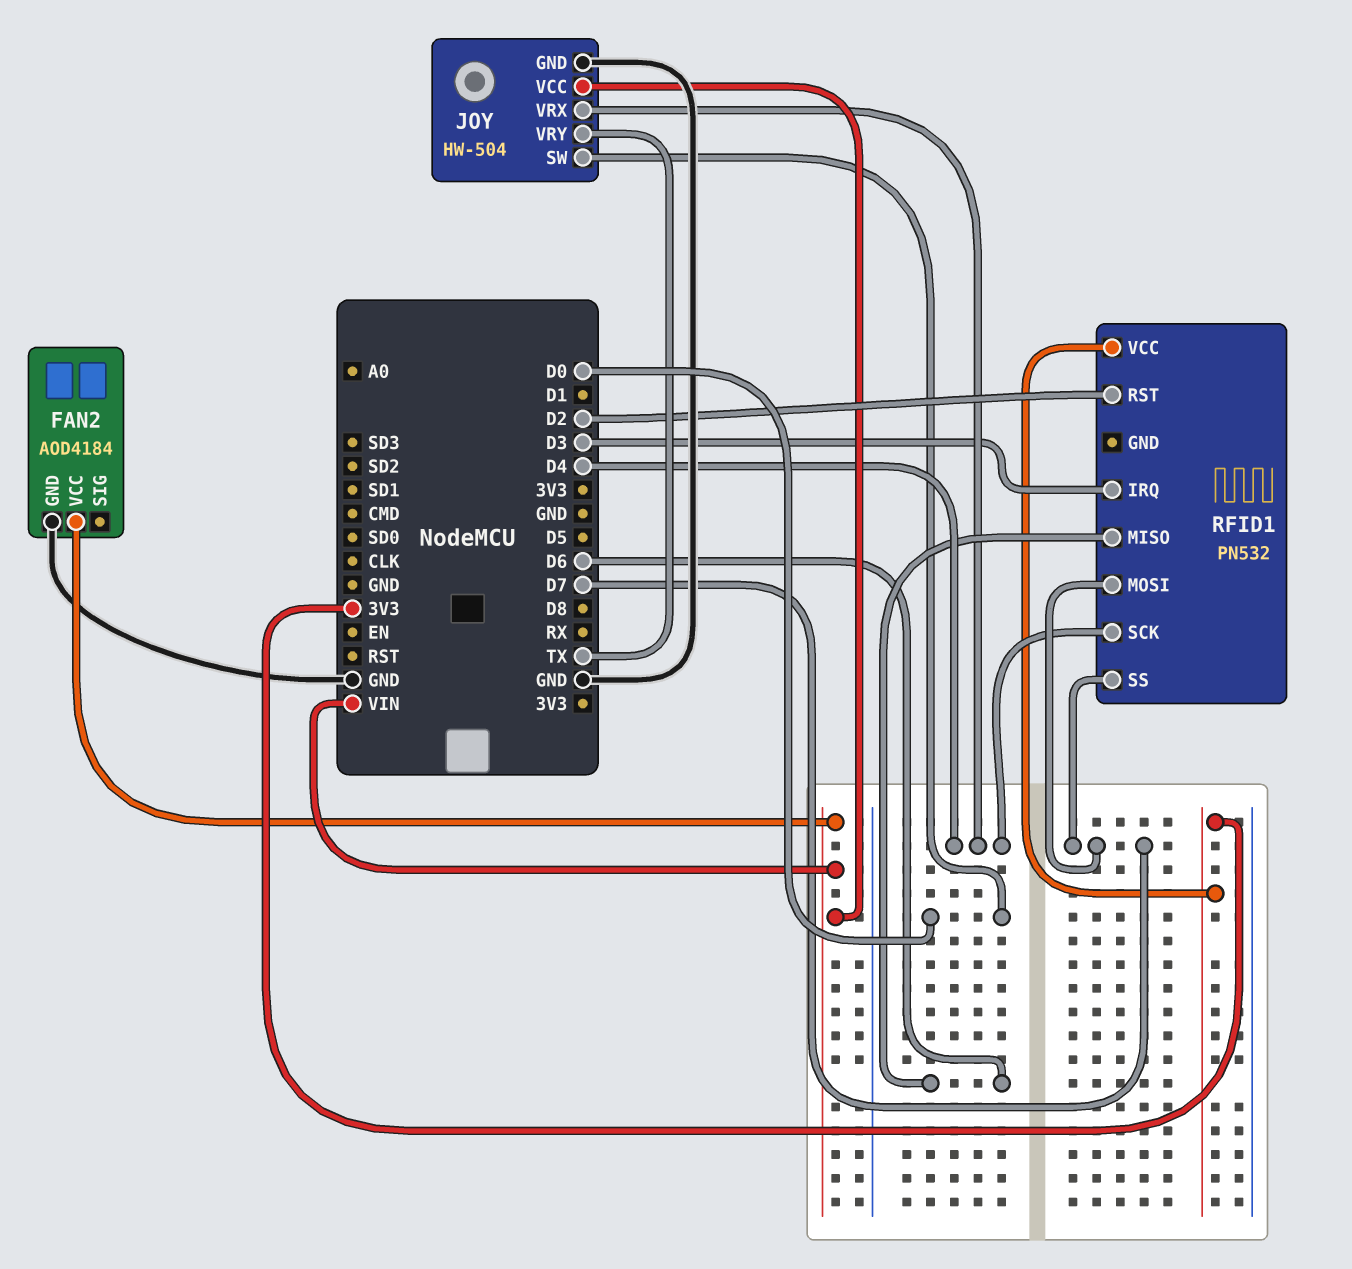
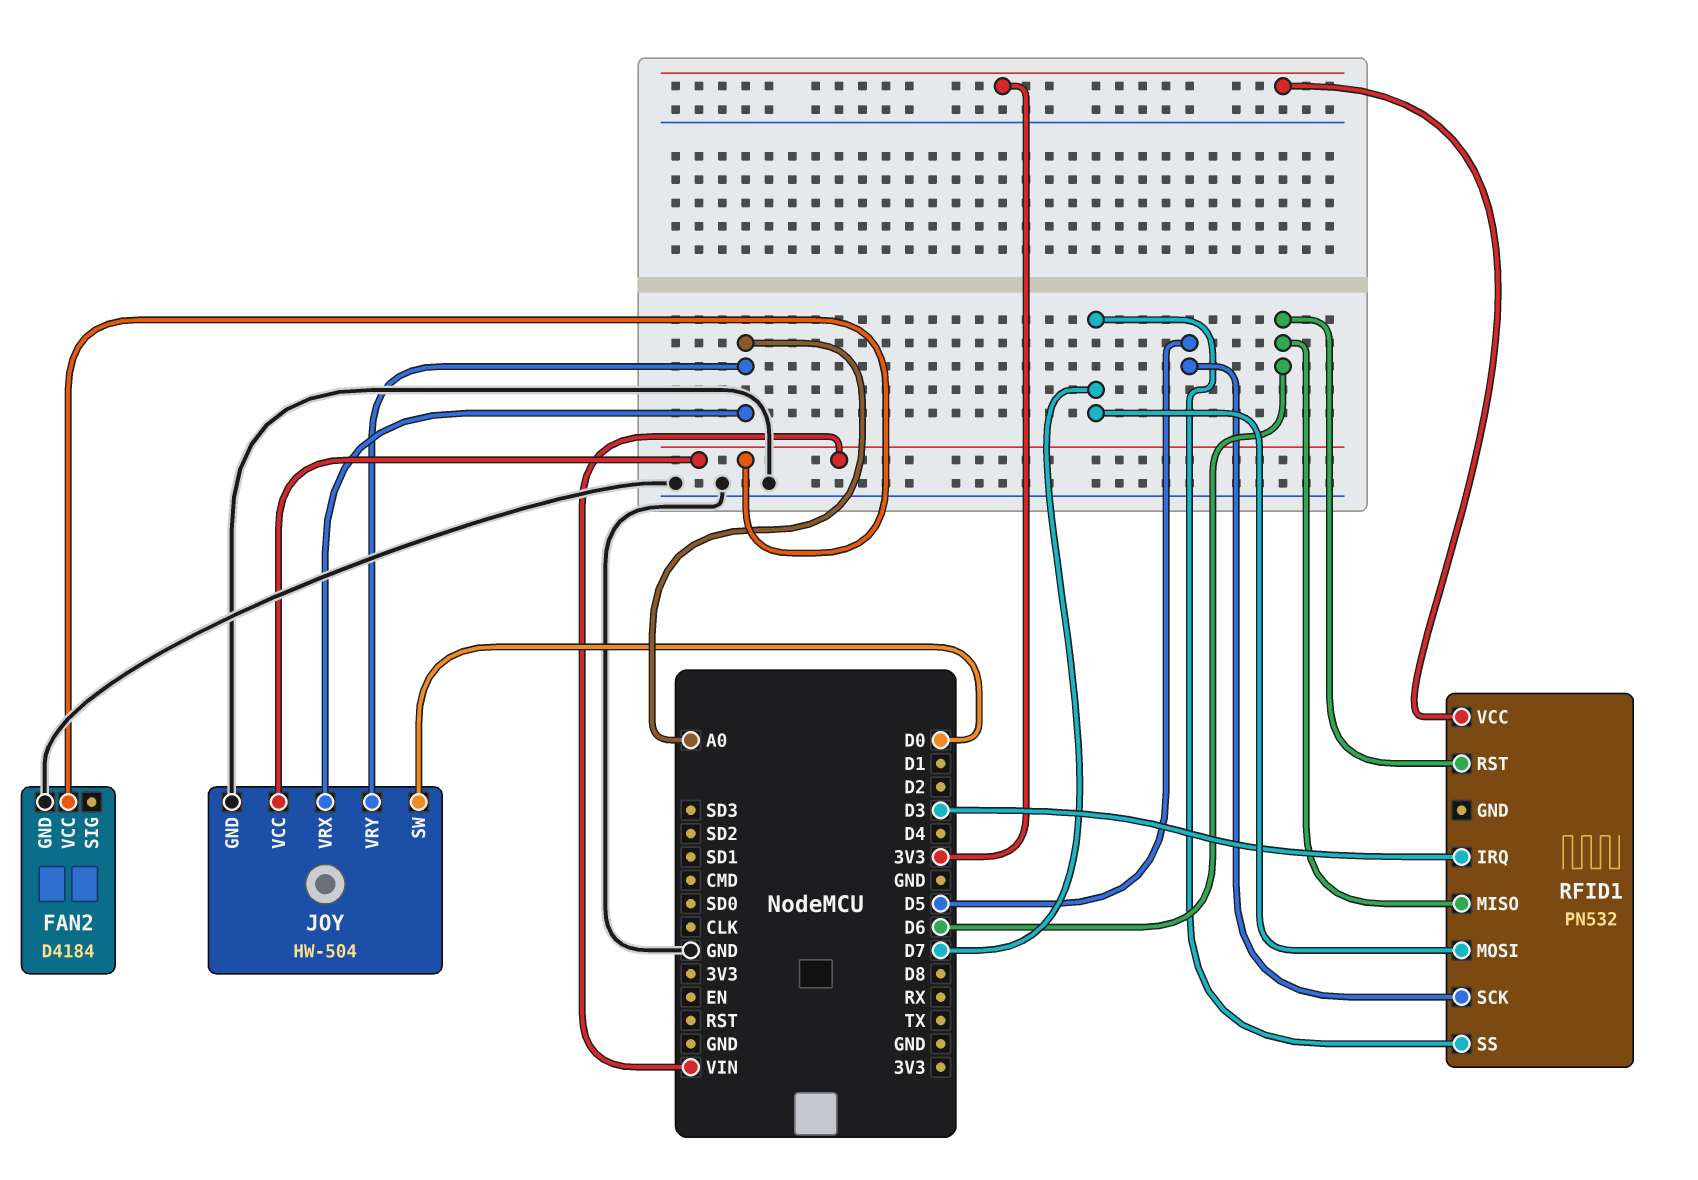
FAN2: AOD4184 -> D4184
JOY pin VRX: D4 -> A0
JOY pin VRY: TX -> A0
RFID1 pin RST: D2 -> D6
RFID1 pin SCK: D4 -> D5

